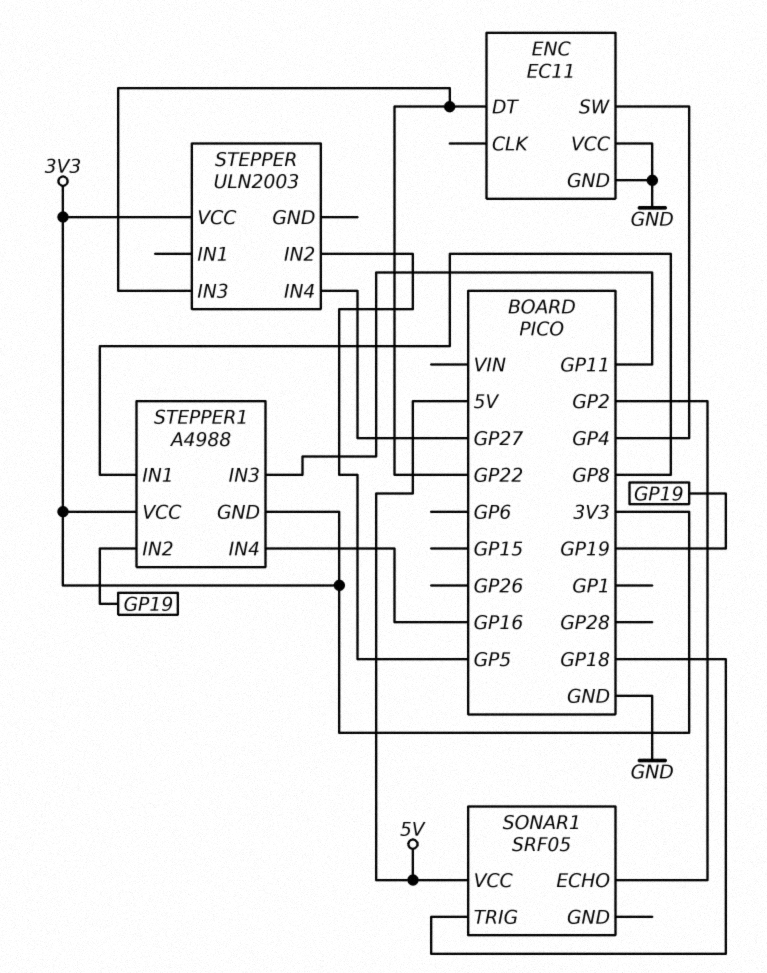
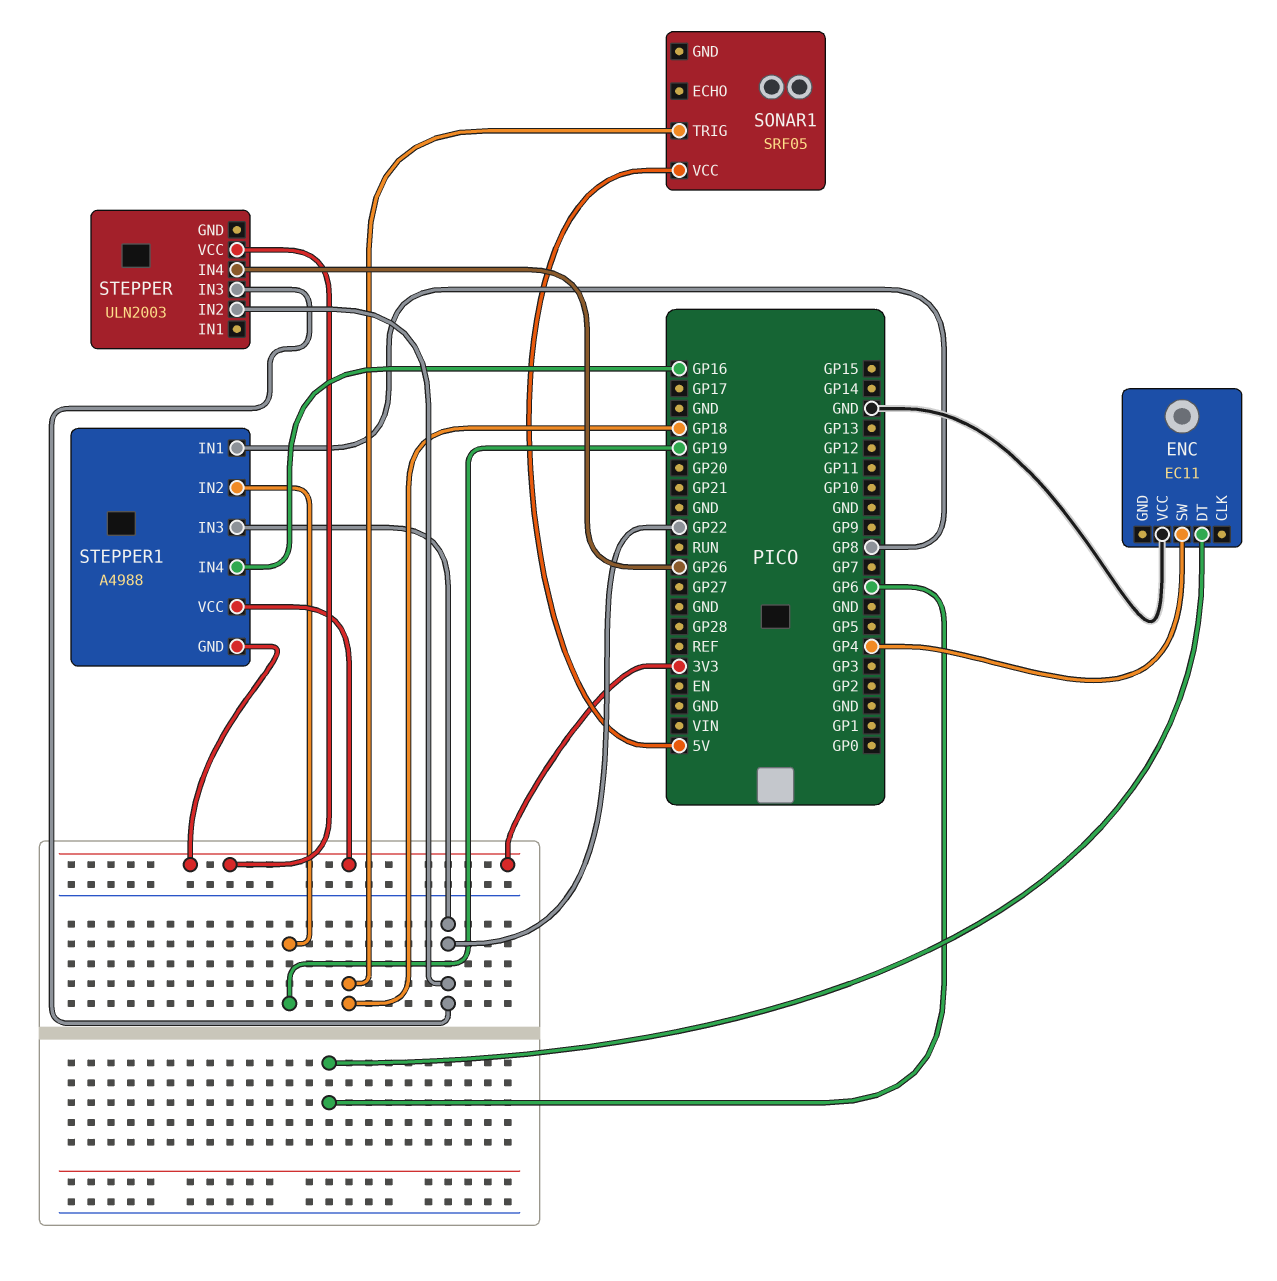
ENC pin DT: GP22 -> GP6
ENC pin GND: GND -> none
SONAR1 pin ECHO: GP2 -> none
STEPPER pin IN2: GP5 -> GP22
STEPPER pin IN4: GP27 -> GP26
STEPPER1 pin IN3: GP11 -> GP22

